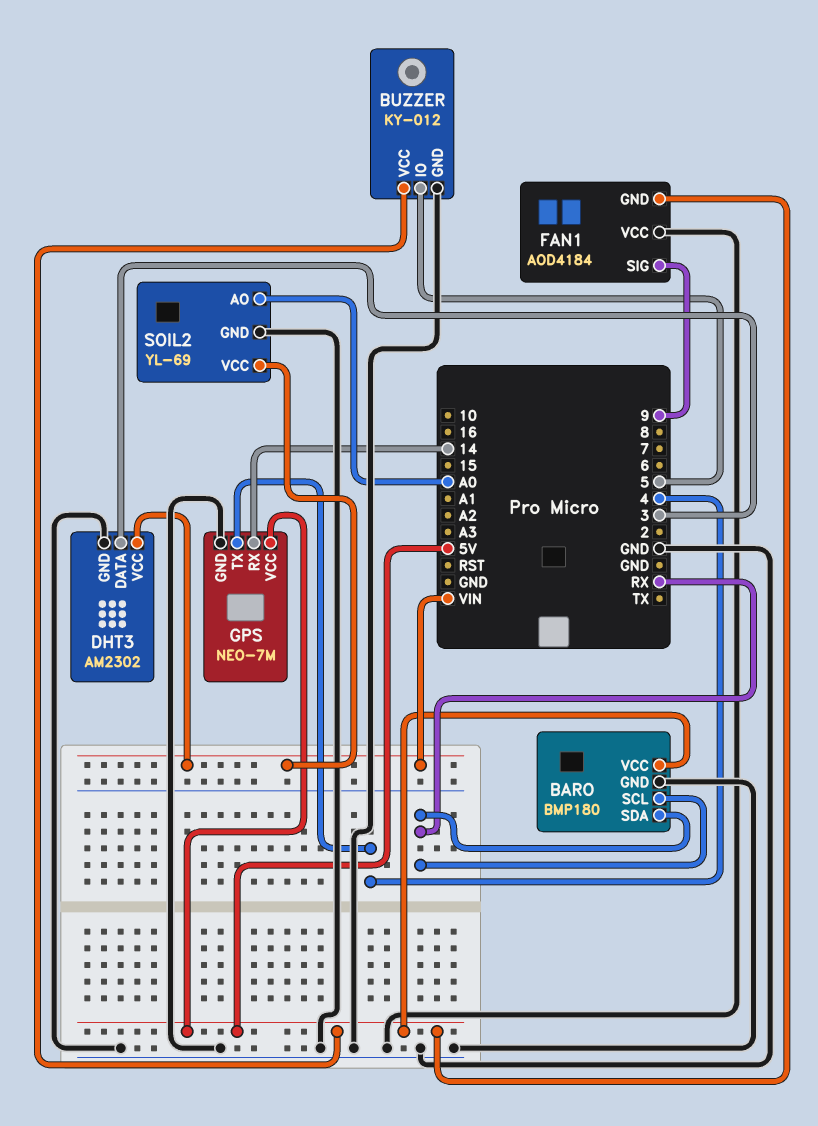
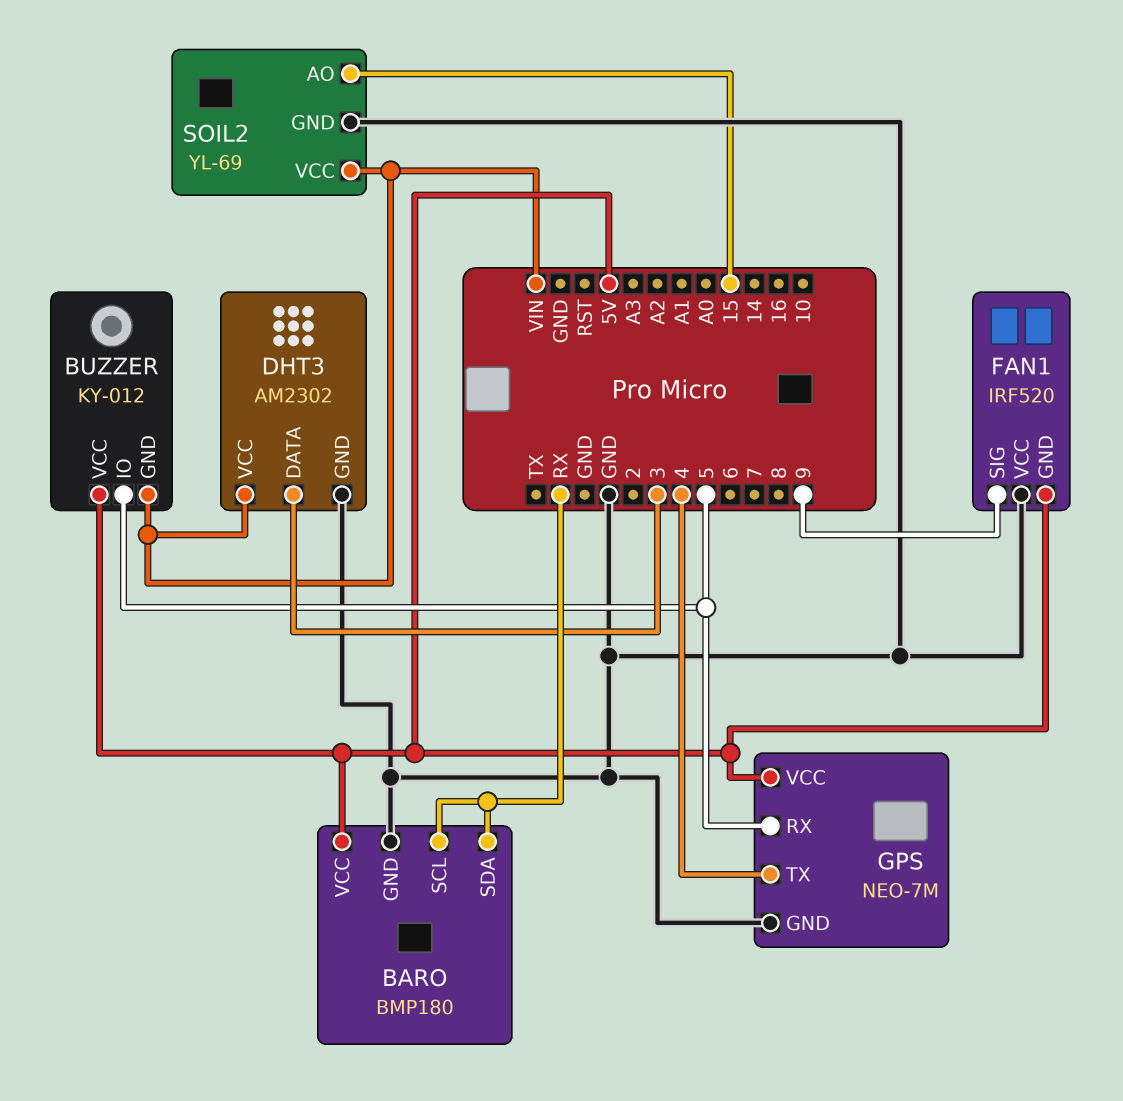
BUZZER pin GND: GND -> VIN
FAN1: AOD4184 -> IRF520
GPS pin RX: 14 -> 5
SOIL2 pin AO: A0 -> 15

